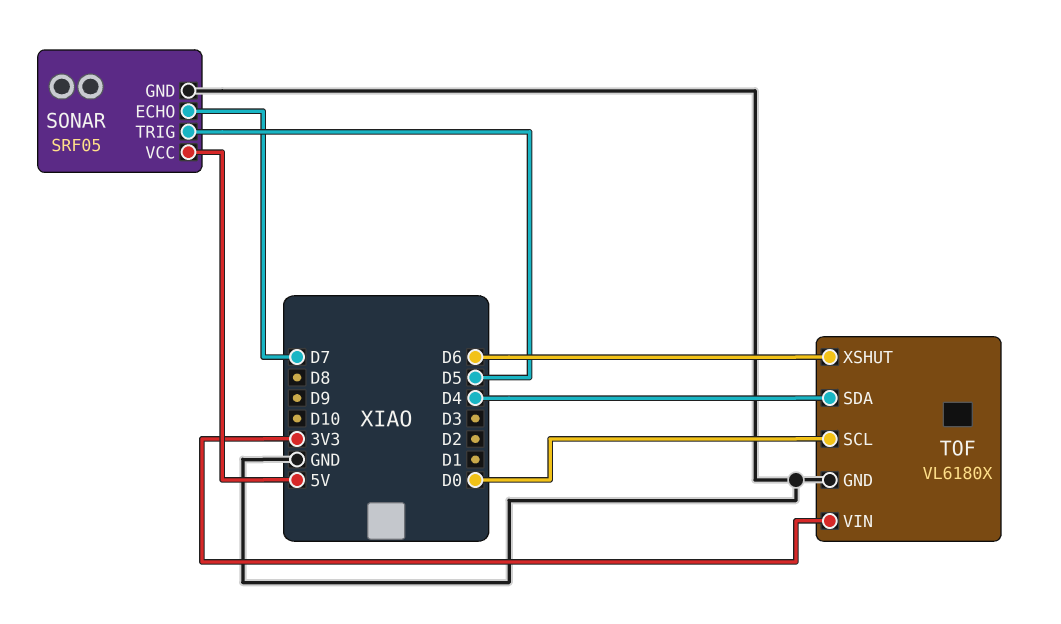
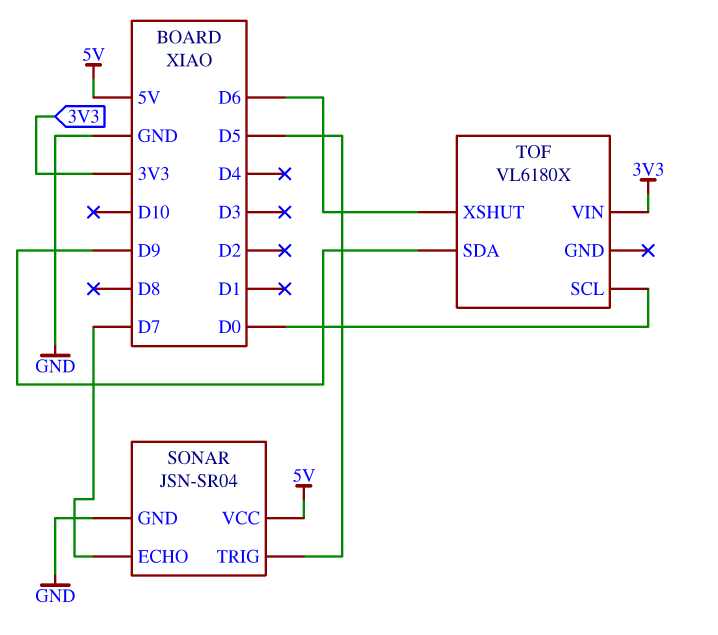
SONAR: SRF05 -> JSN-SR04
TOF pin GND: GND -> none
TOF pin SDA: D4 -> D9

